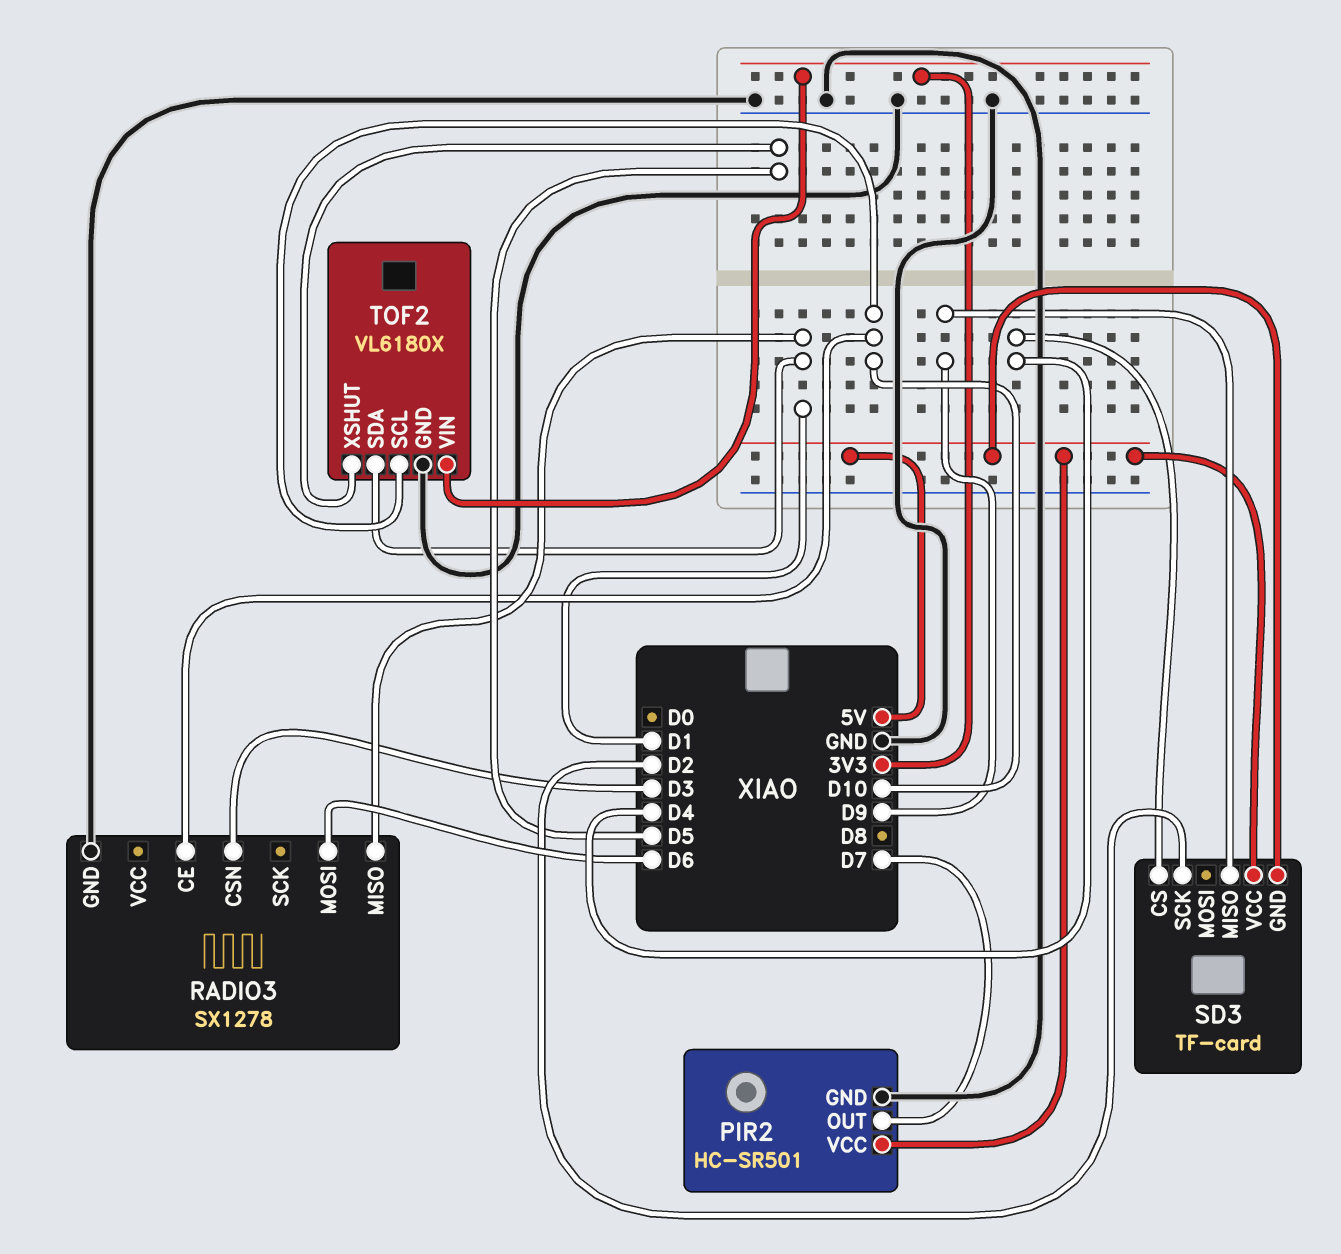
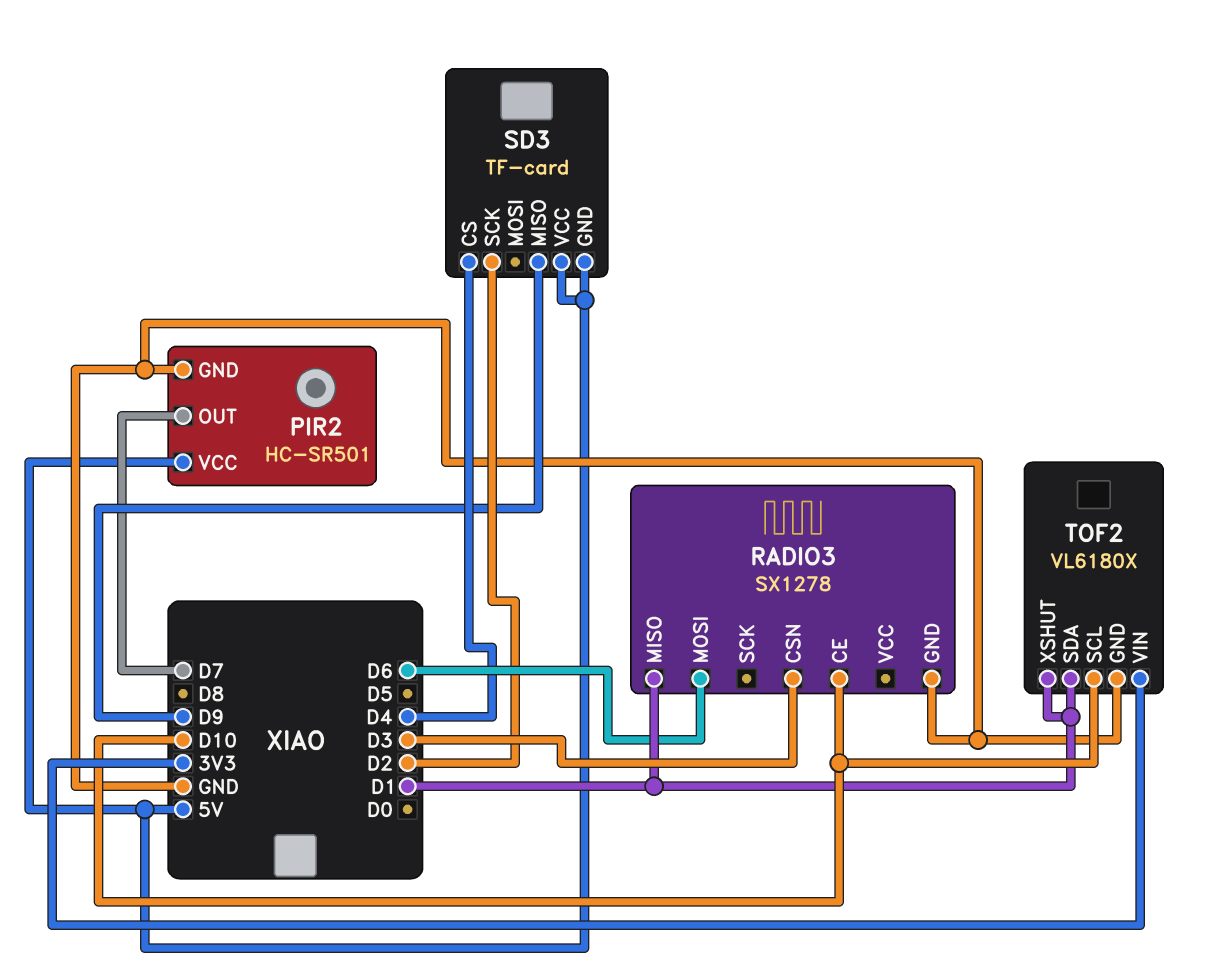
TOF2 pin XSHUT: D5 -> D1

